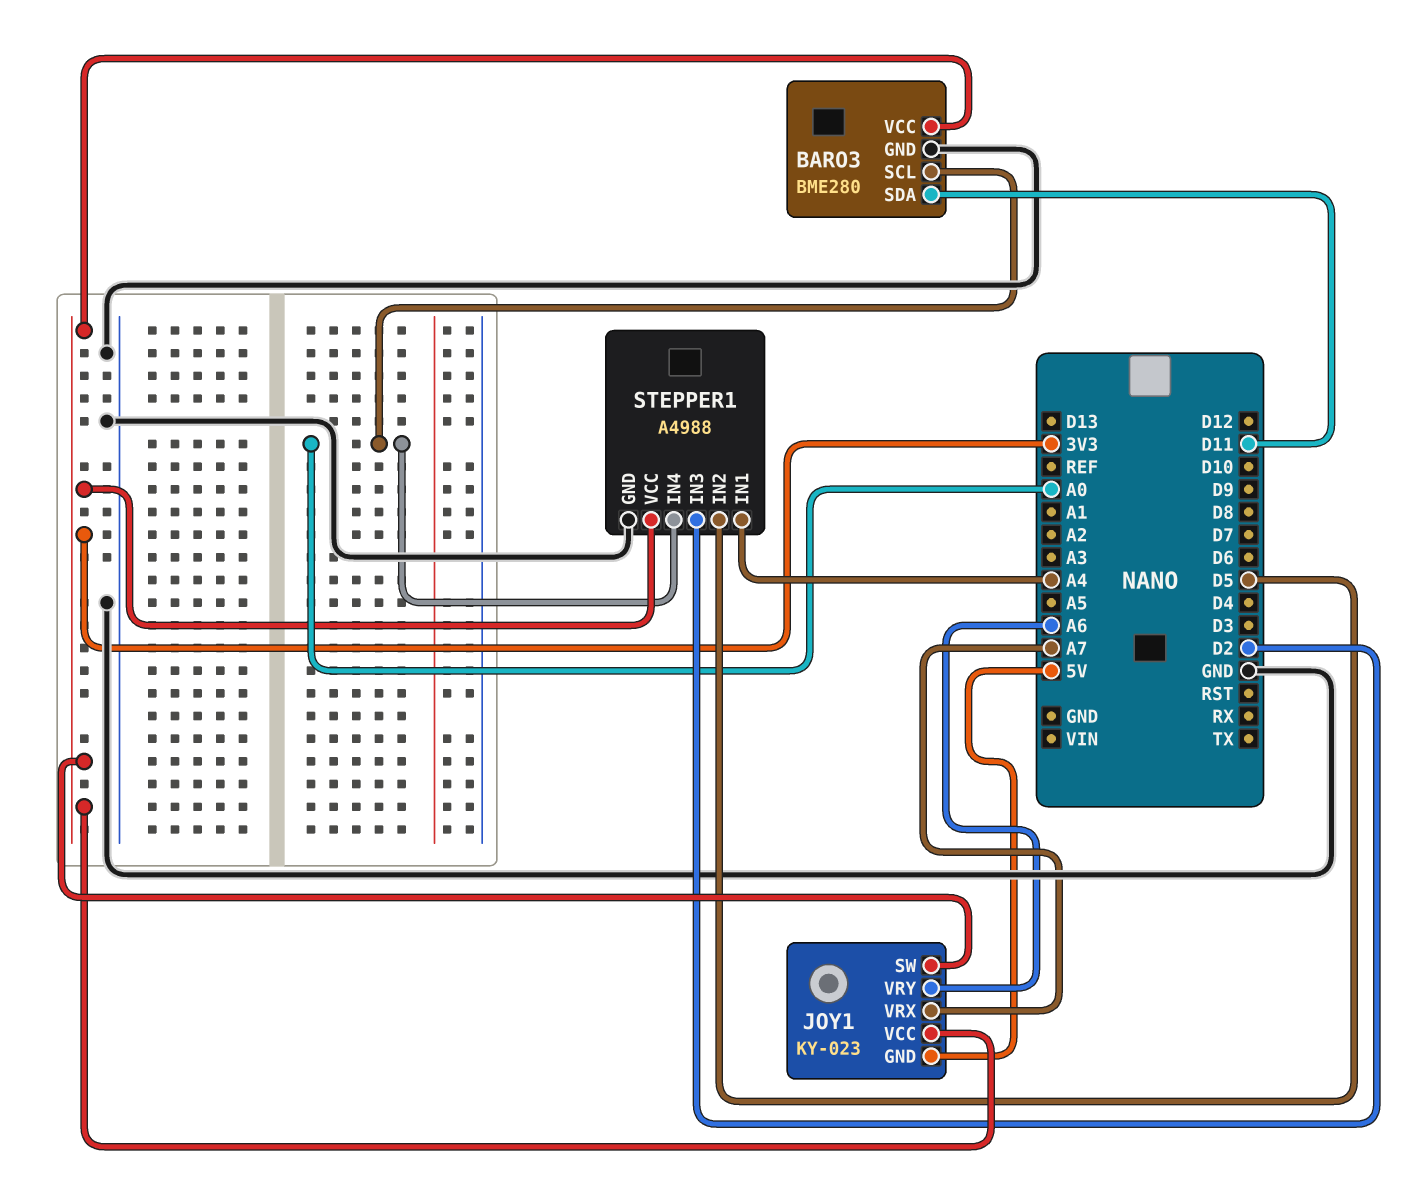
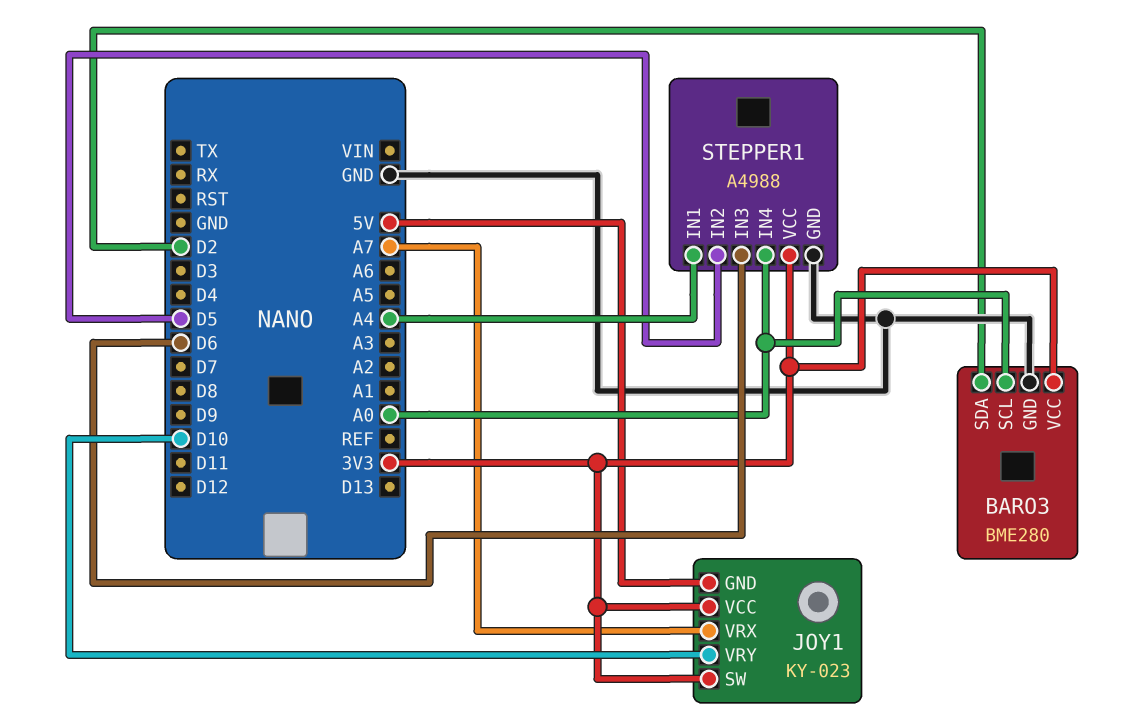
BARO3 pin SDA: D11 -> D2
JOY1 pin VRY: A6 -> D10
STEPPER1 pin IN3: D2 -> D6

